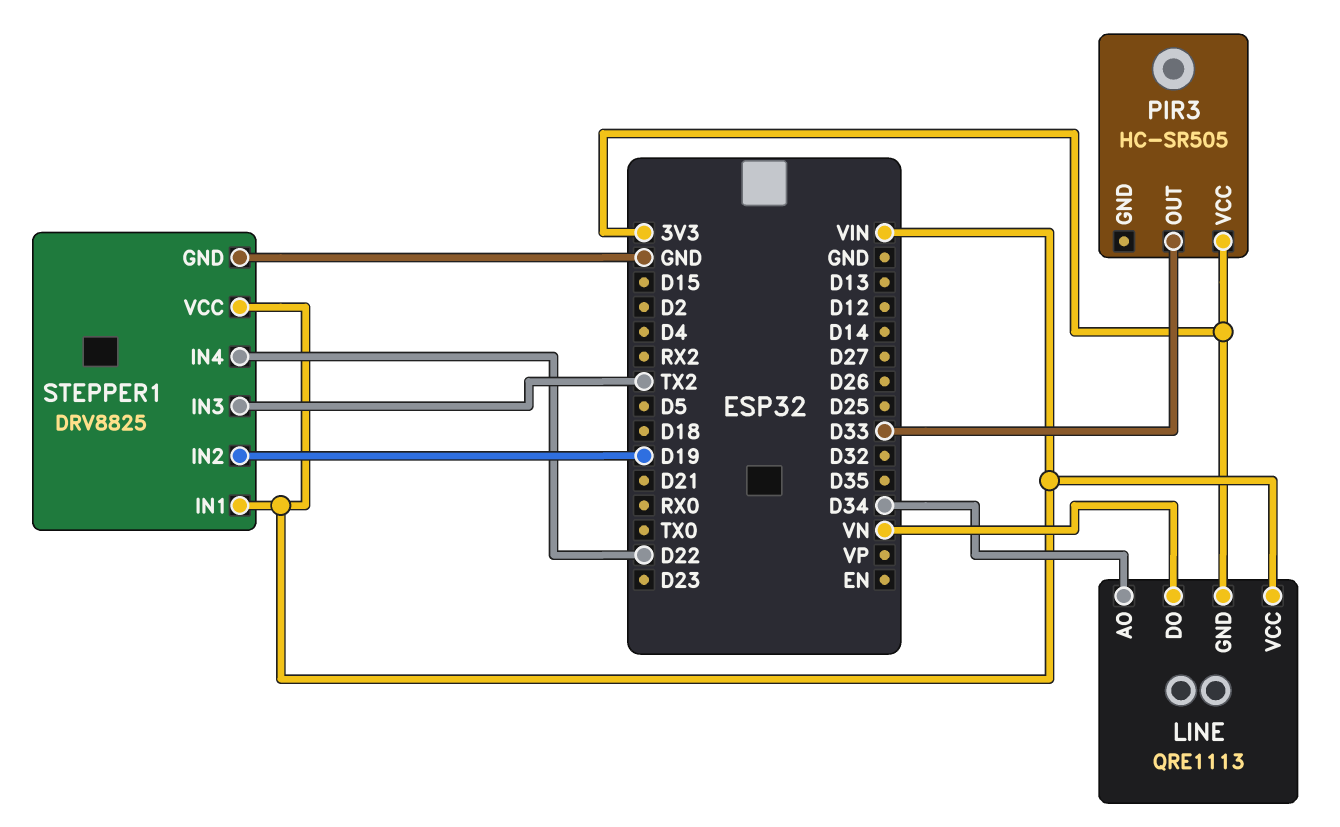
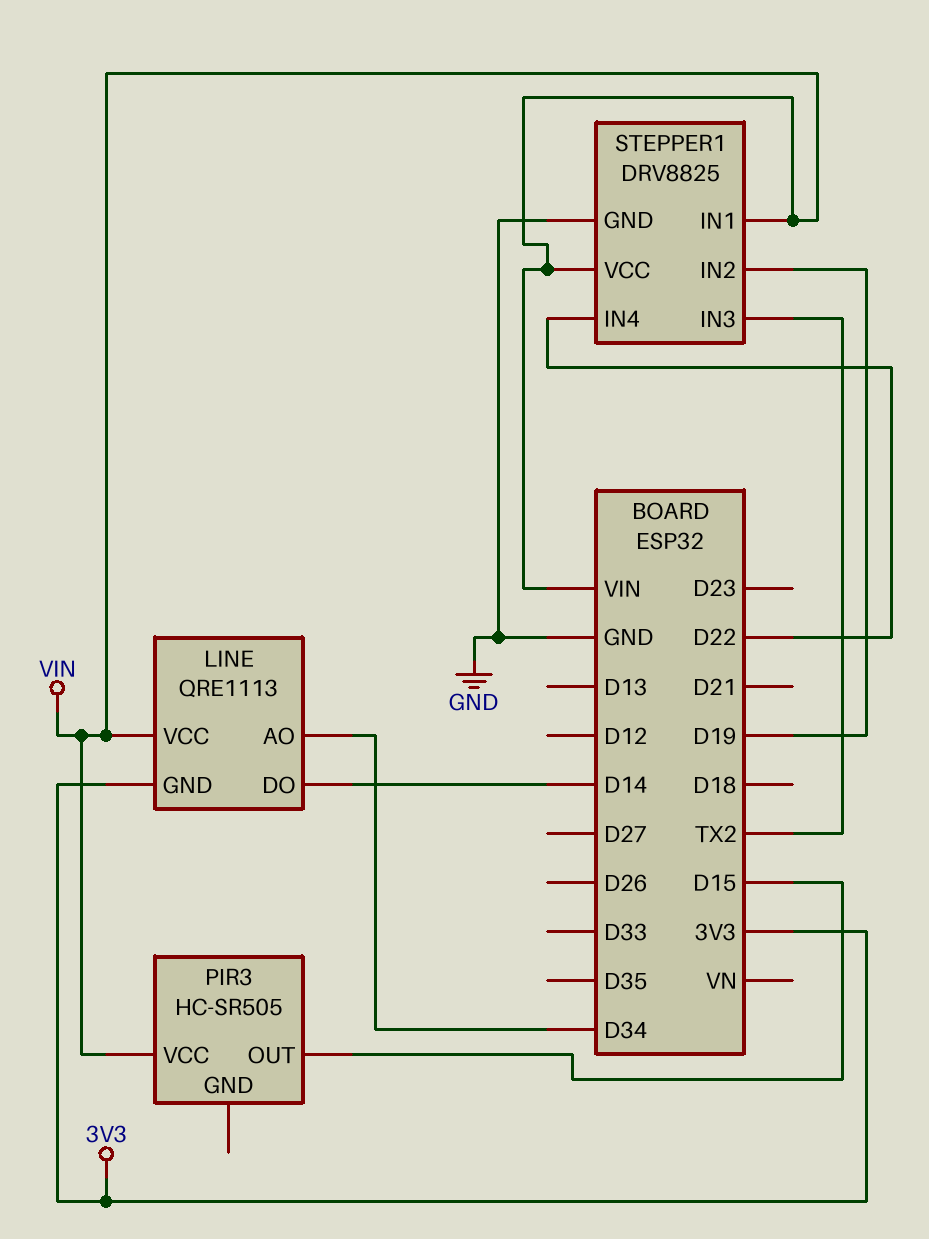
LINE pin DO: VN -> D14
PIR3 pin OUT: D33 -> D15
PIR3 pin VCC: 3V3 -> VIN

